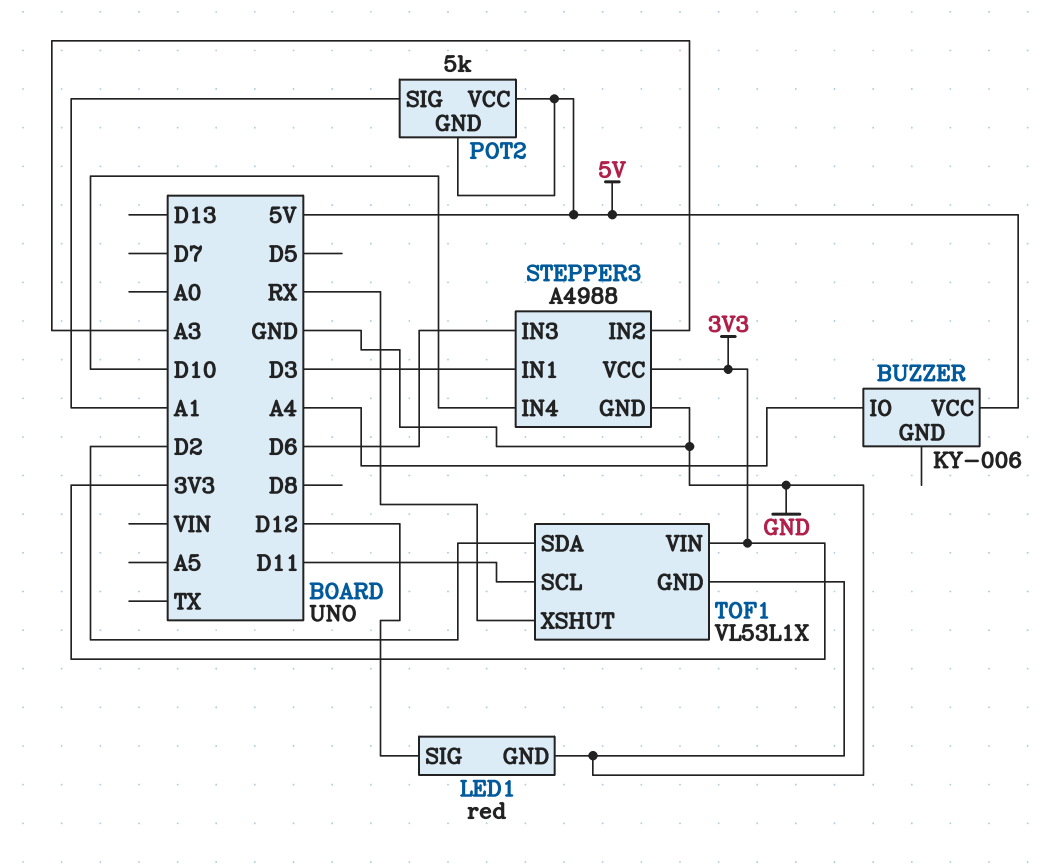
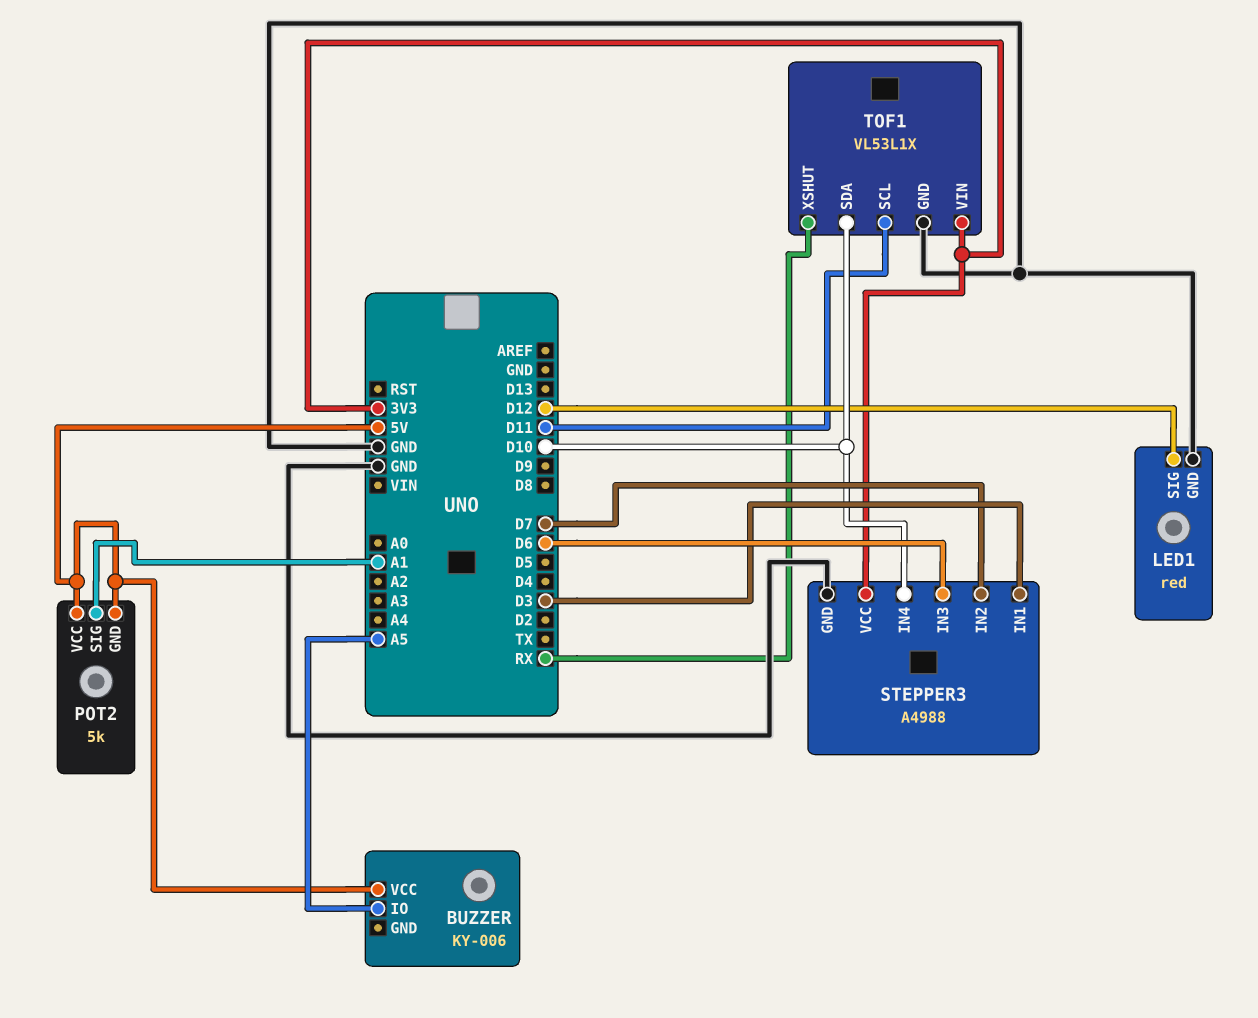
BUZZER pin IO: A4 -> A5
STEPPER3 pin IN2: A3 -> D7
TOF1 pin SDA: D2 -> D10

